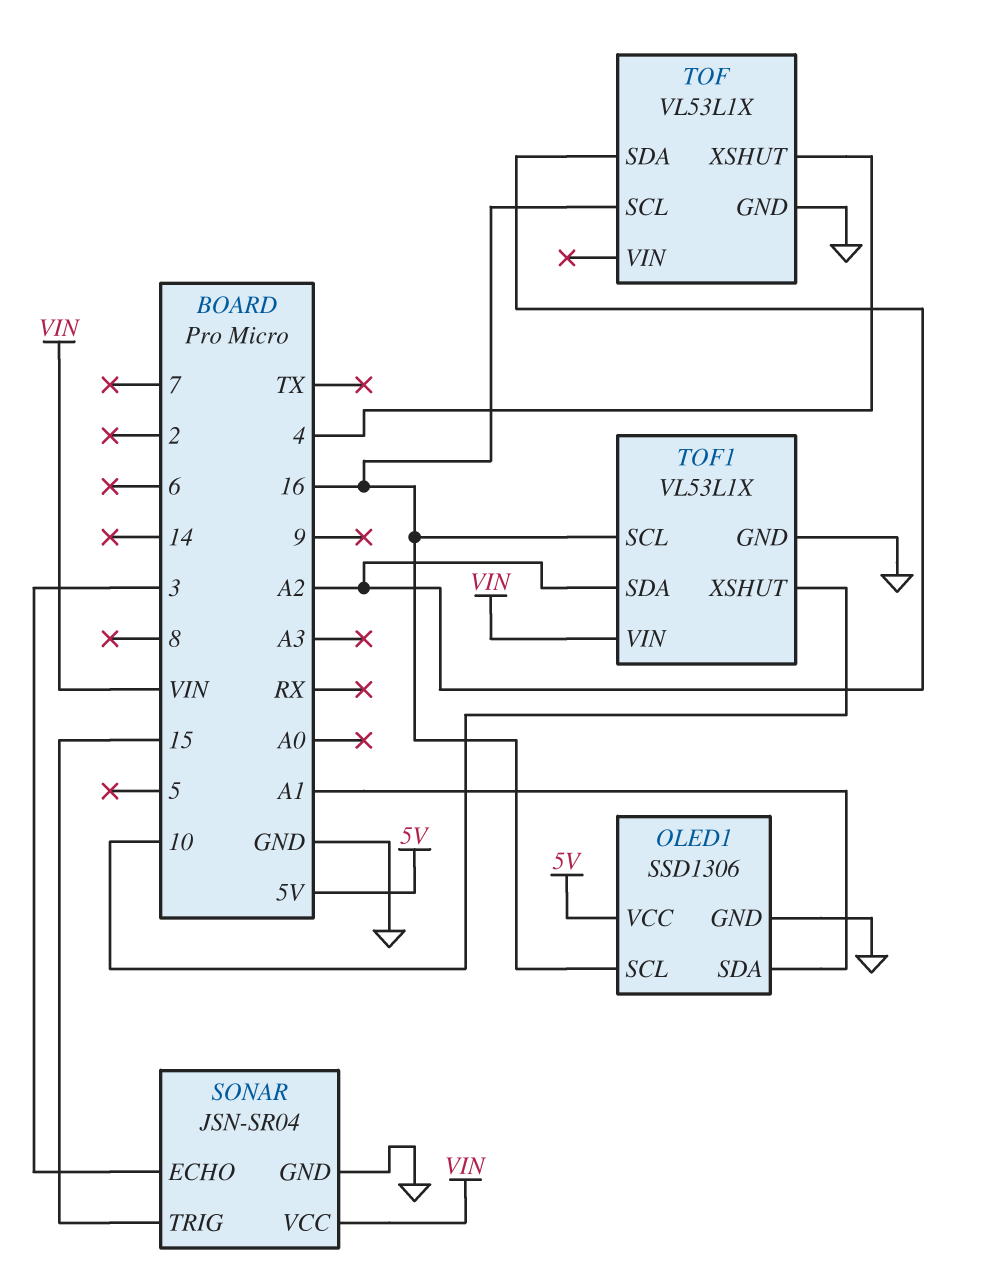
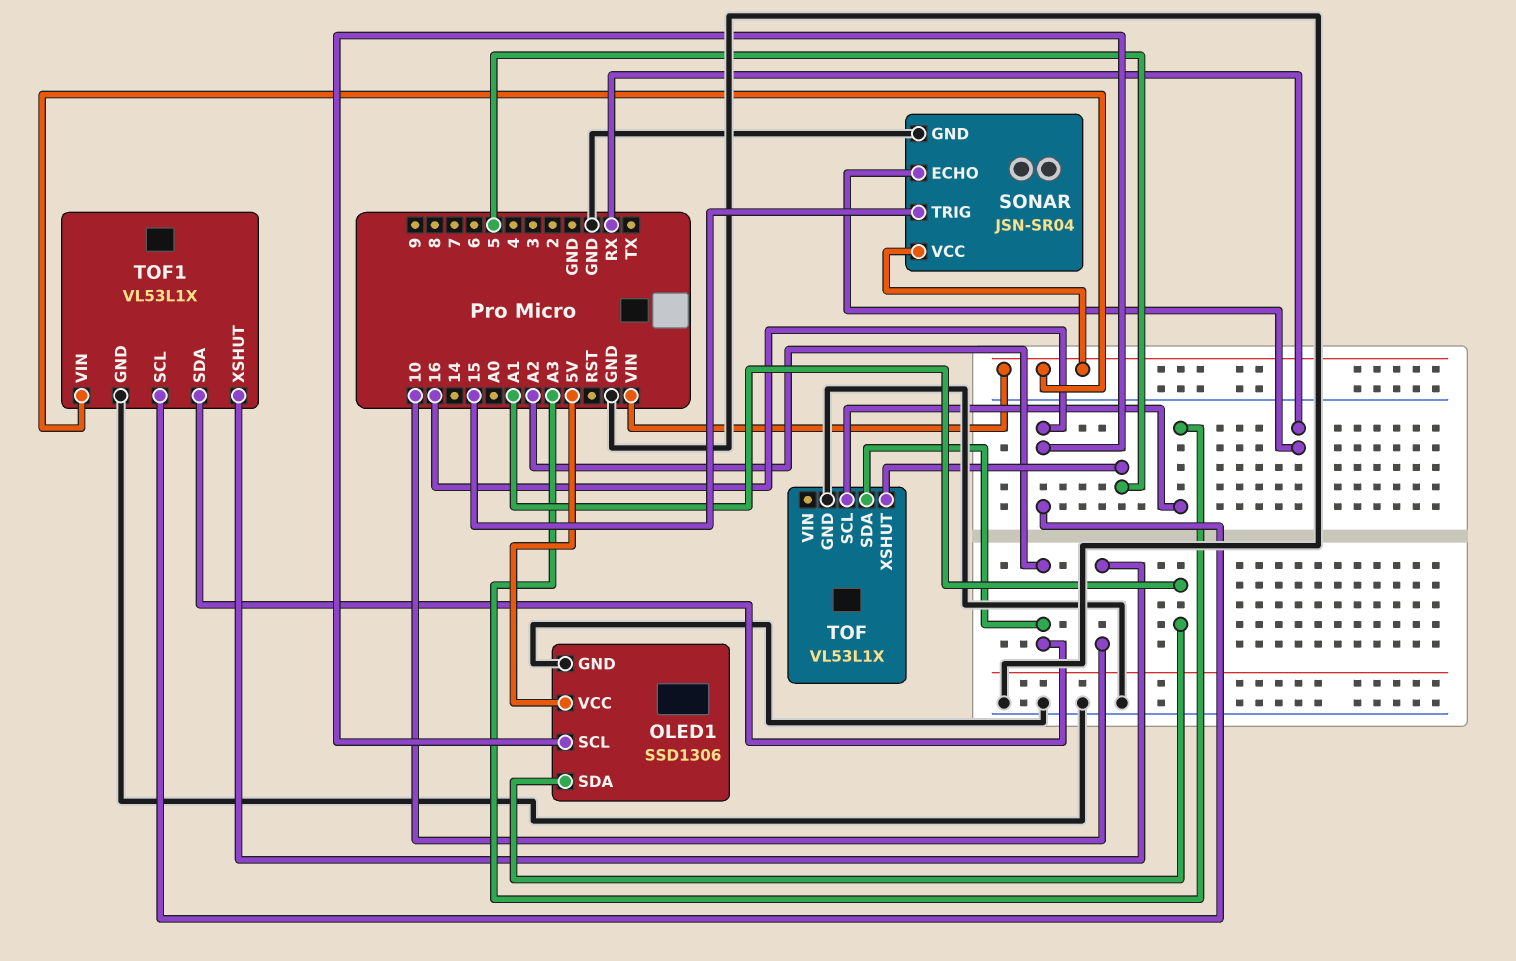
SONAR pin ECHO: 3 -> RX
TOF pin SCL: 16 -> A3
TOF pin XSHUT: 4 -> 5

